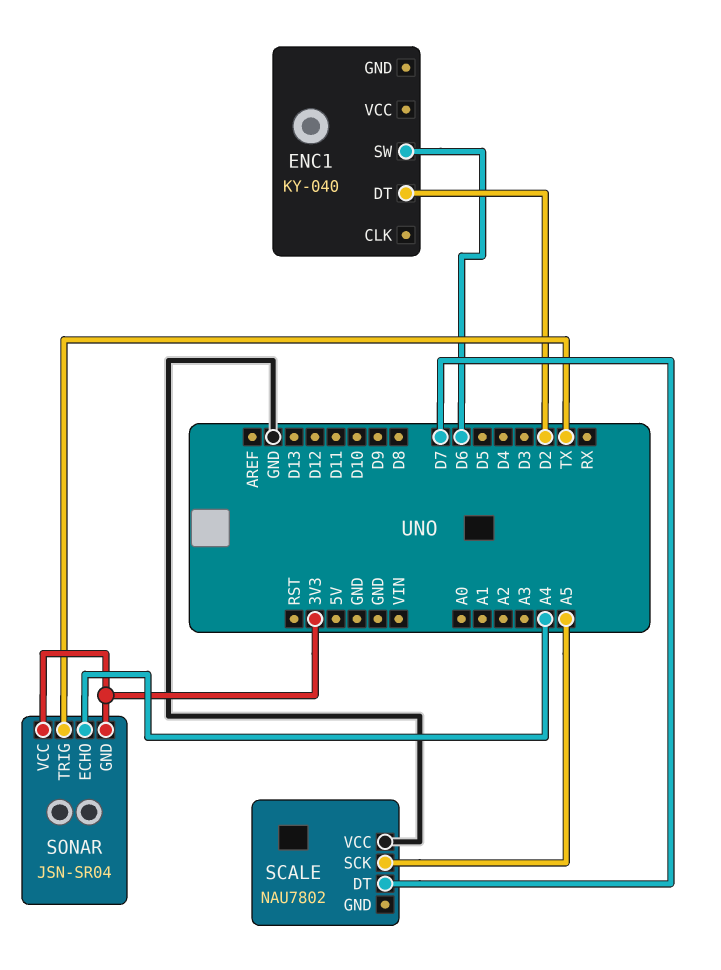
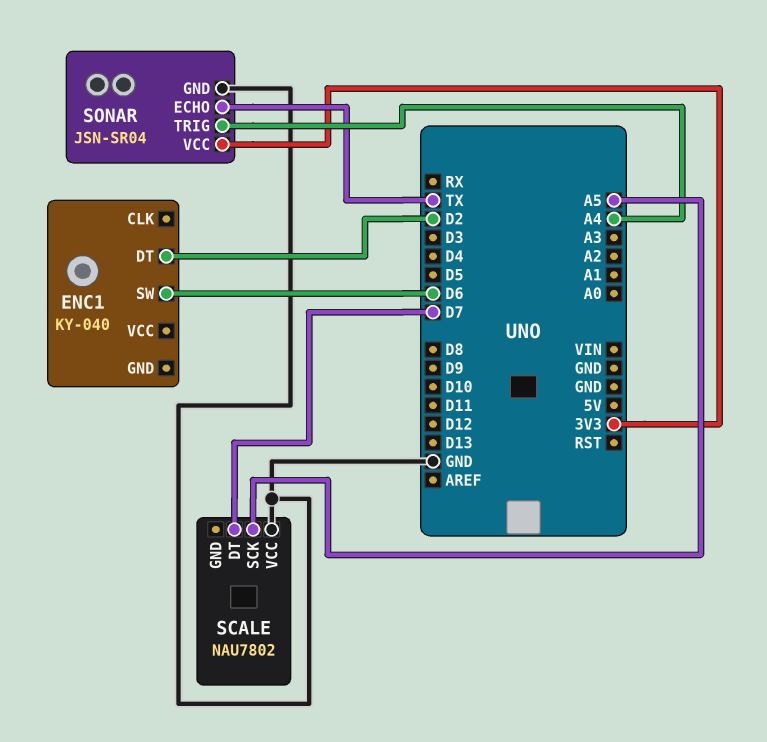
SONAR pin ECHO: A4 -> TX
SONAR pin GND: 3V3 -> GND
SONAR pin TRIG: TX -> A4

